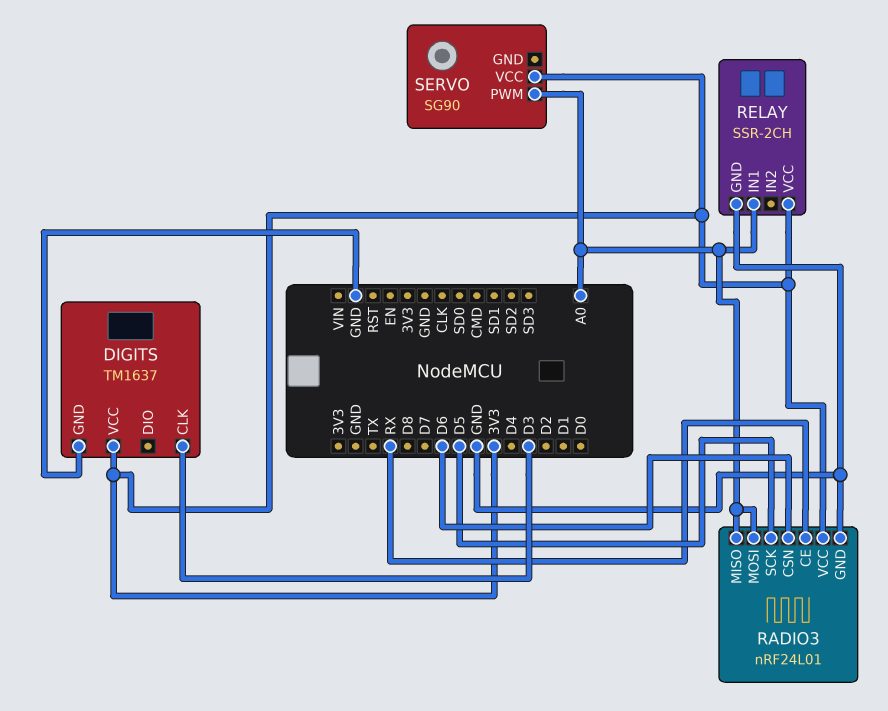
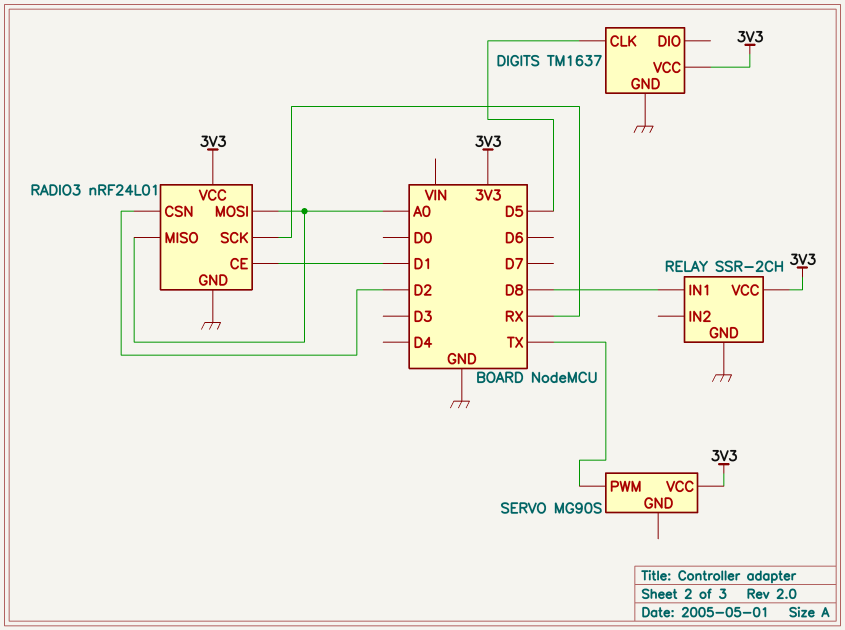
DIGITS pin CLK: D3 -> D5
RADIO3 pin CE: RX -> D1
RADIO3 pin CSN: D6 -> D2
RADIO3 pin SCK: D5 -> RX
RELAY pin IN1: A0 -> D8
SERVO: SG90 -> MG90S
SERVO pin PWM: A0 -> TX

